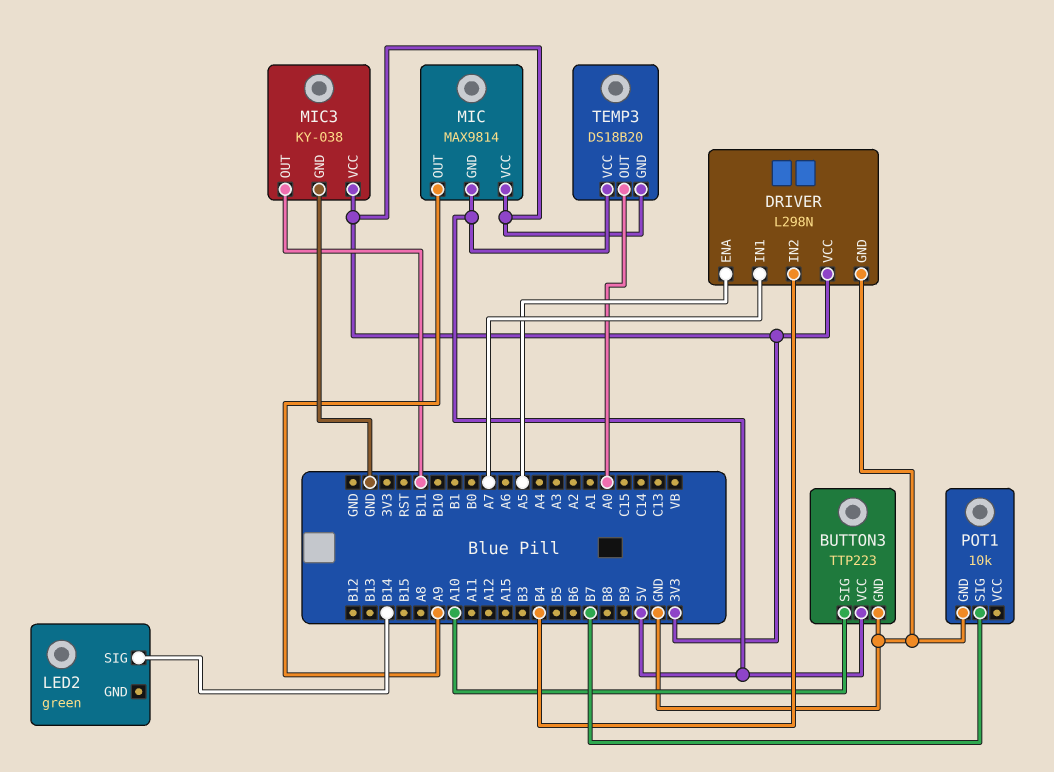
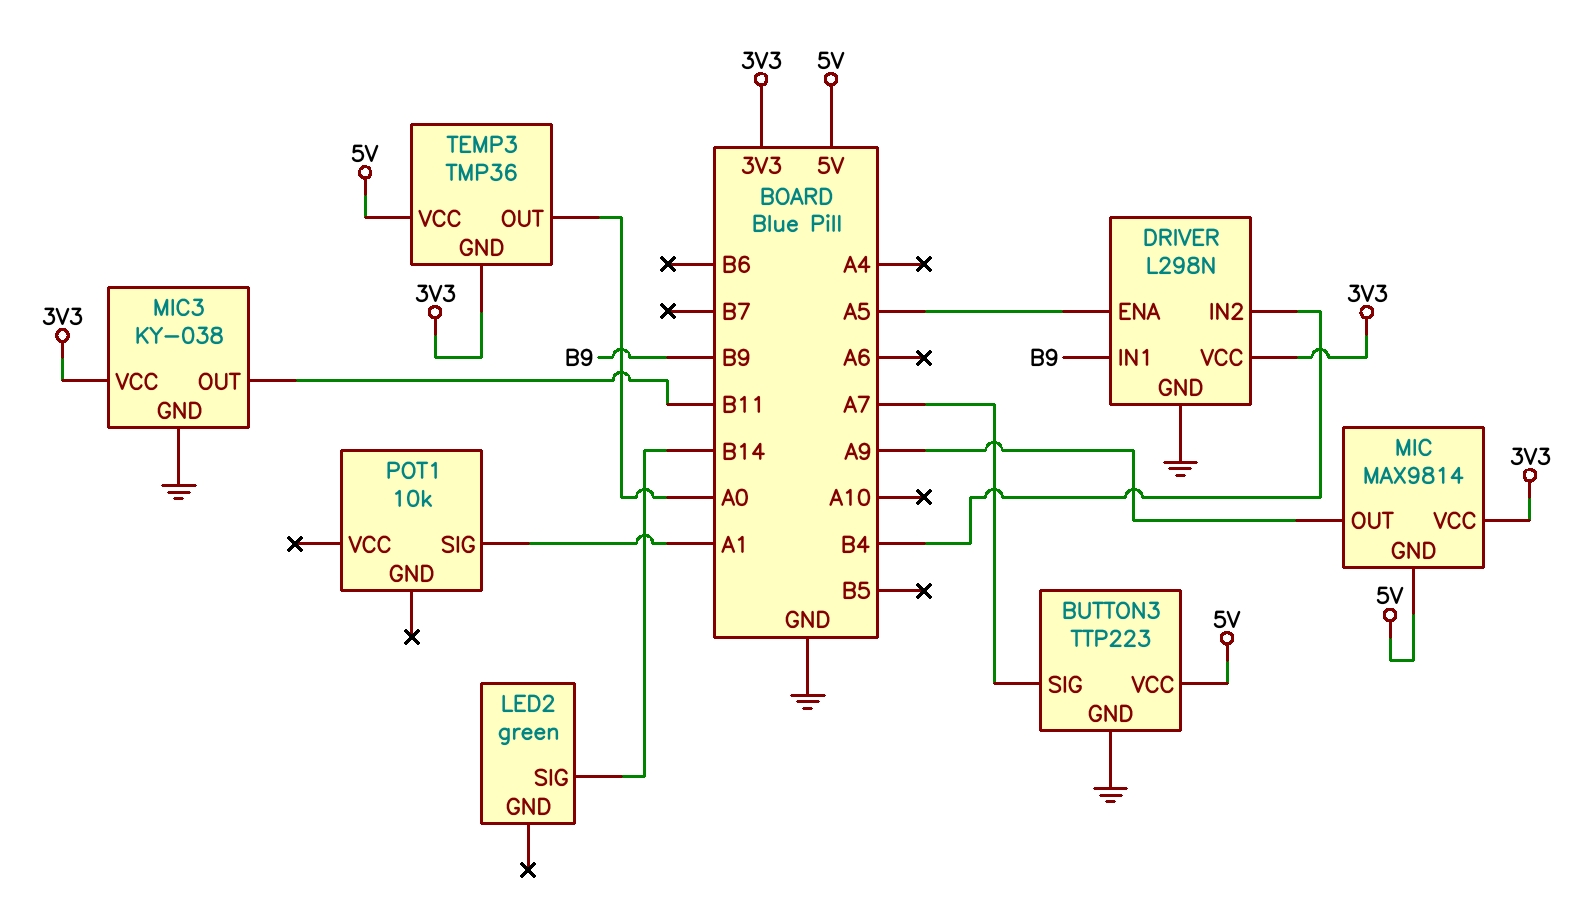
BUTTON3 pin SIG: A10 -> A7
DRIVER pin IN1: A7 -> B9
POT1 pin GND: GND -> none
POT1 pin SIG: B7 -> A1
TEMP3: DS18B20 -> TMP36

